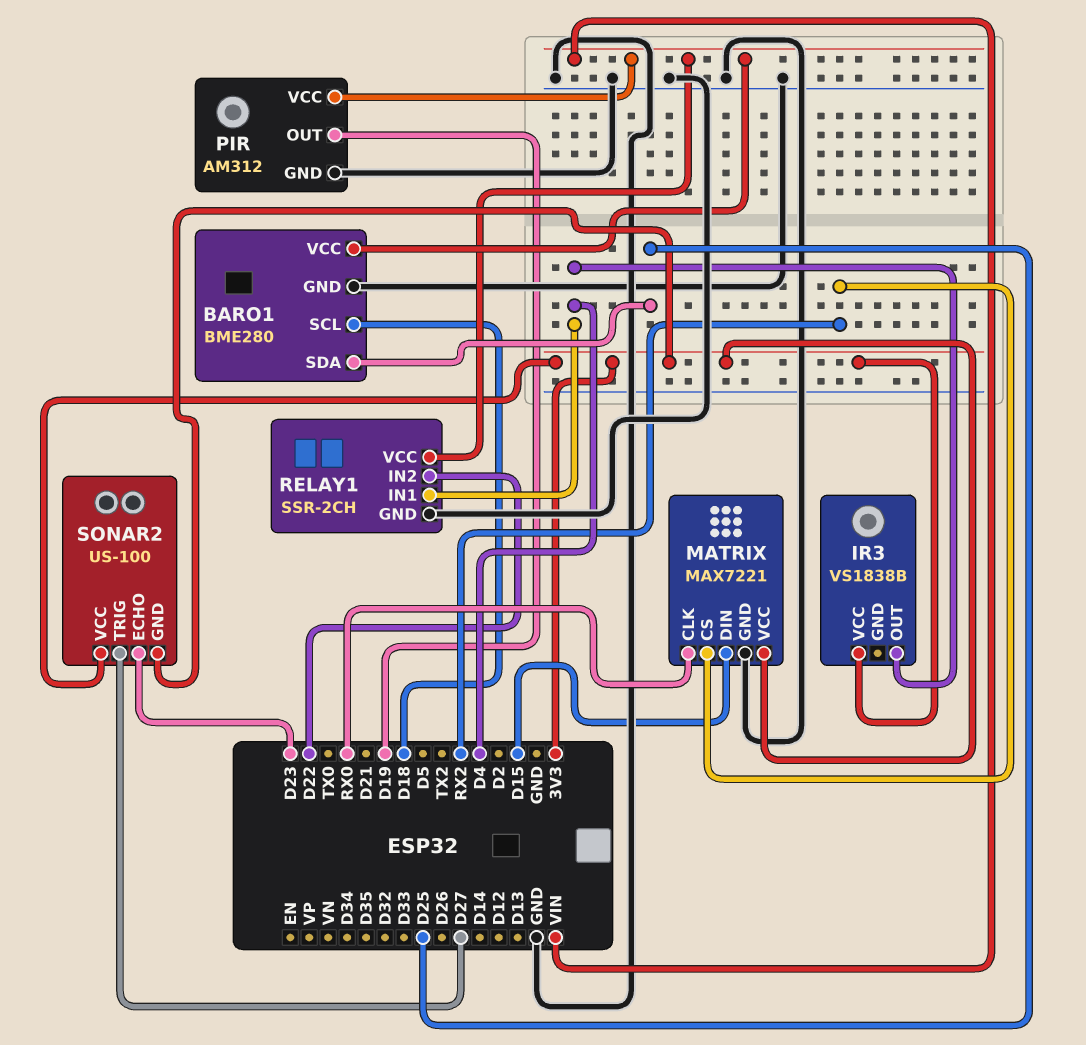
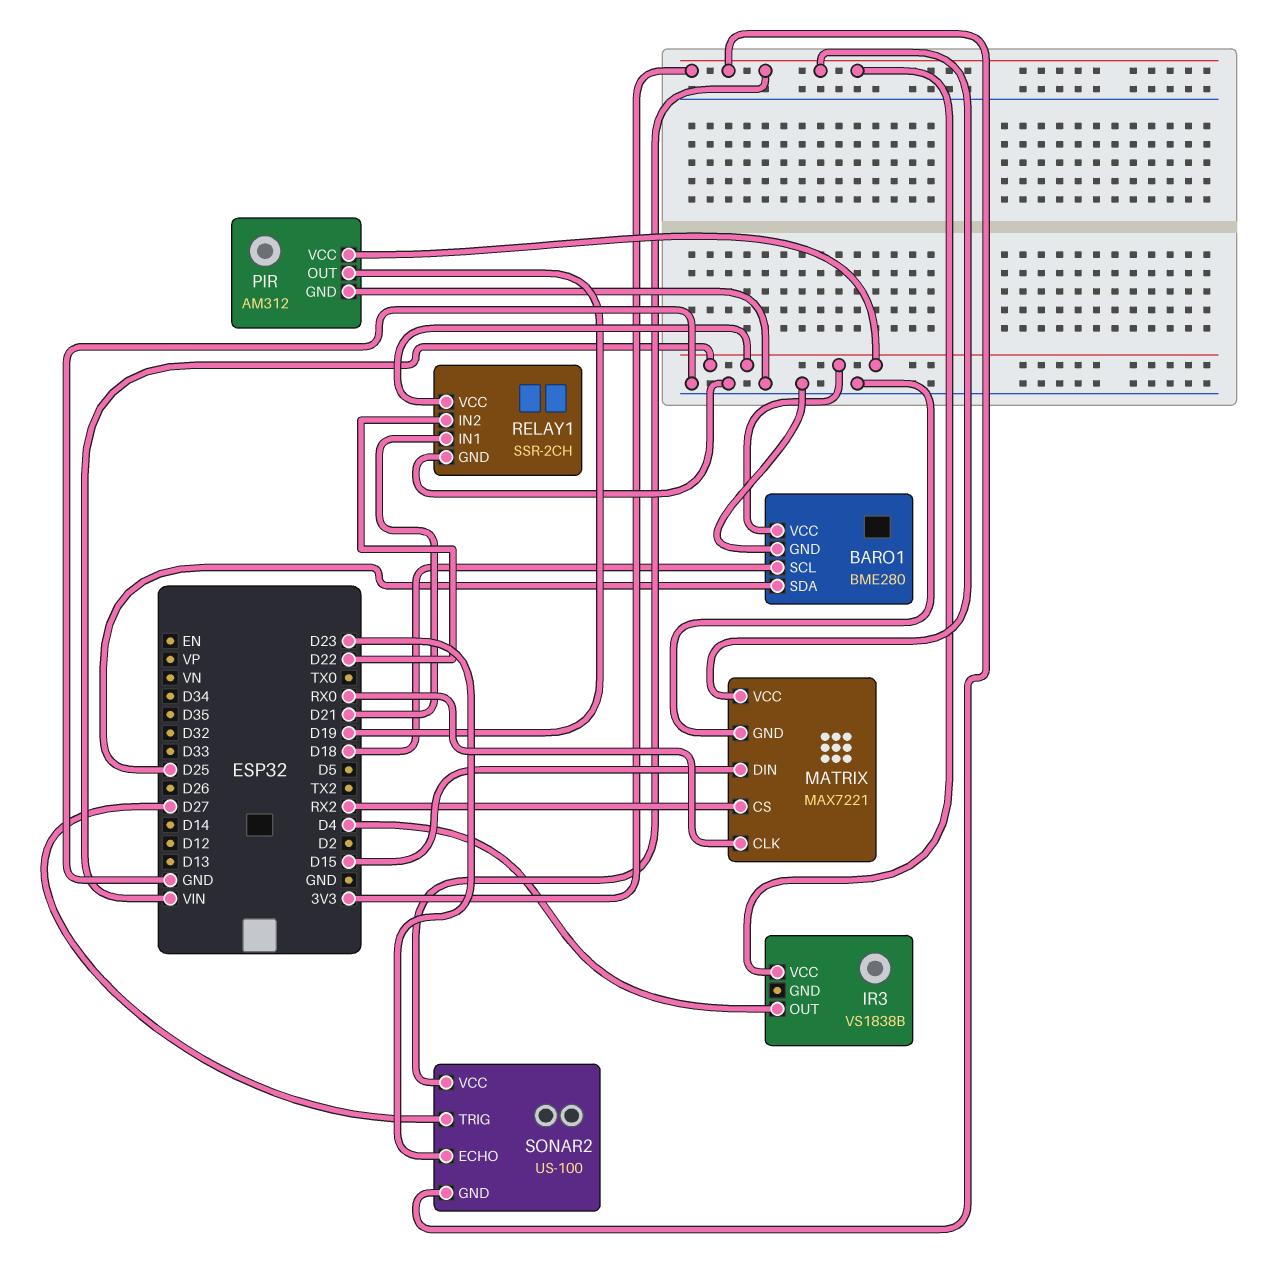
RELAY1 pin IN1: D4 -> D21

